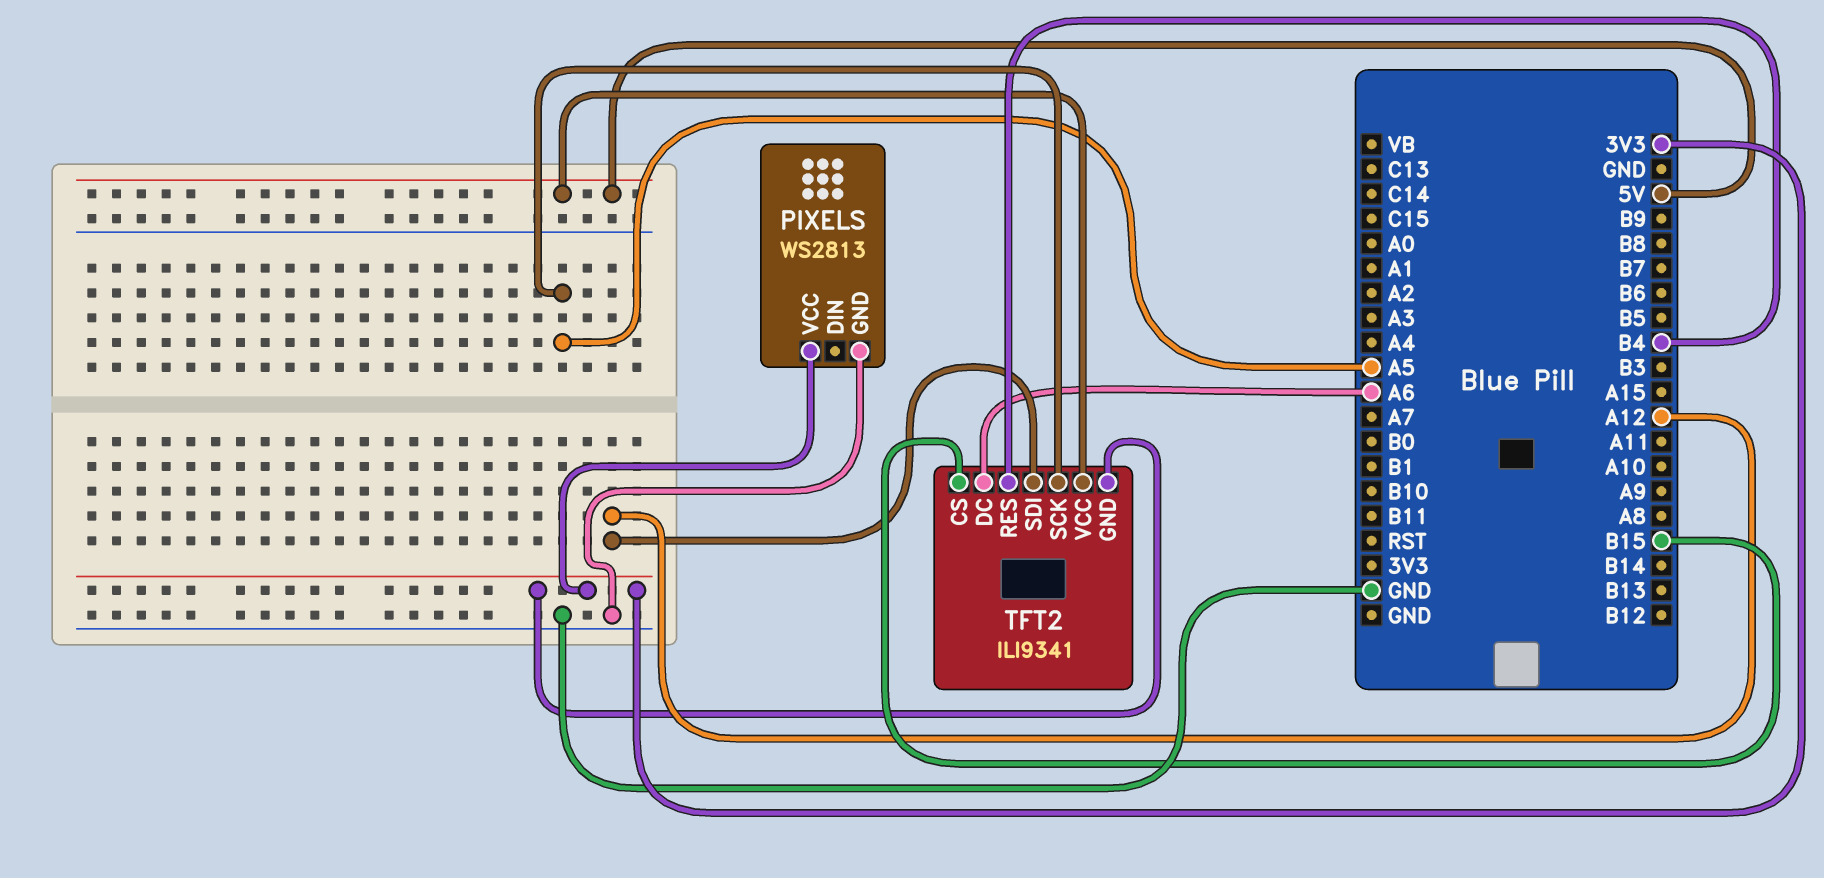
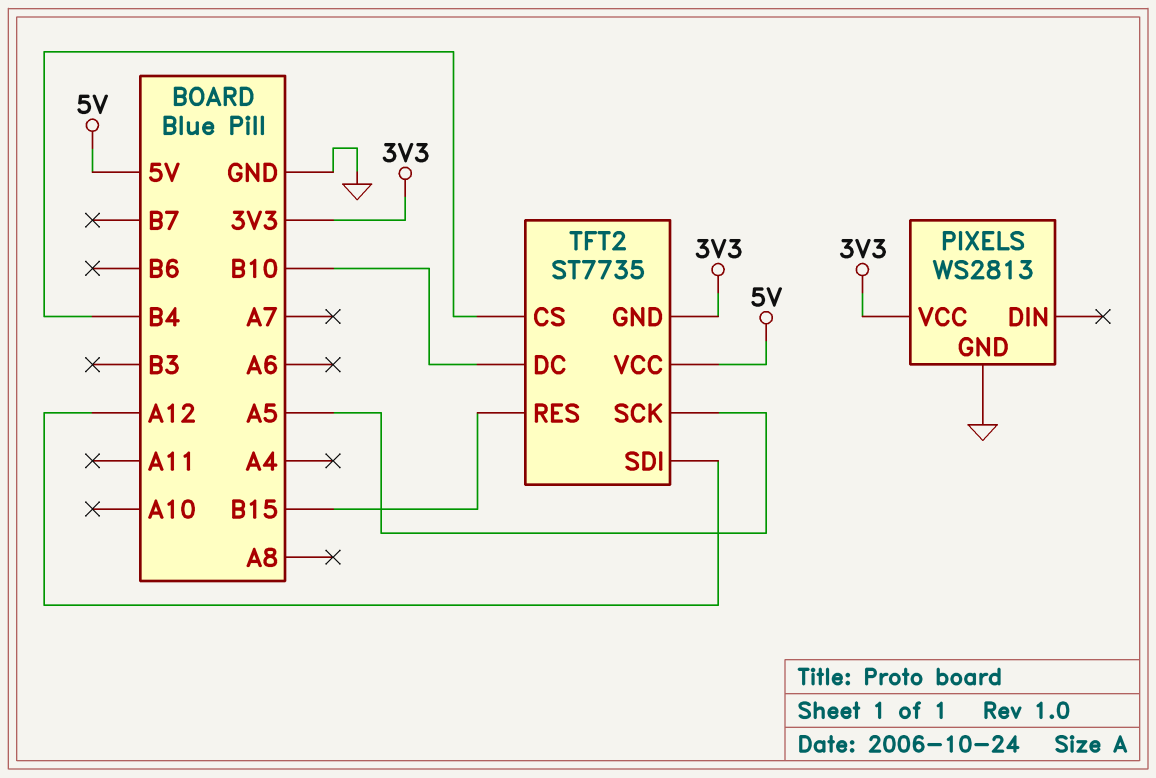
TFT2: ILI9341 -> ST7735
TFT2 pin CS: B15 -> B4
TFT2 pin DC: A6 -> B10
TFT2 pin RES: B4 -> B15

